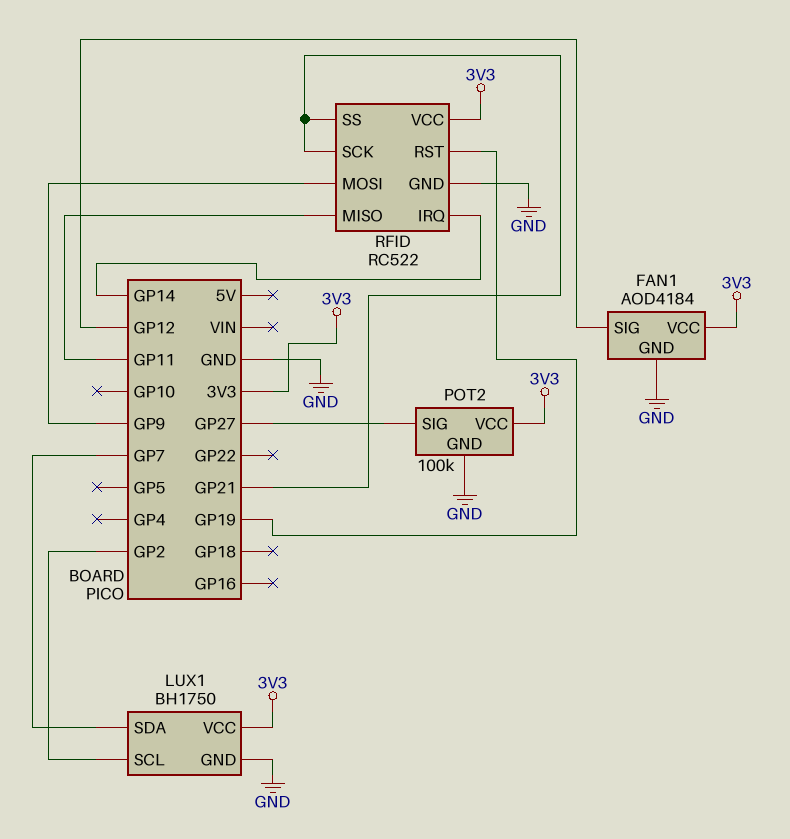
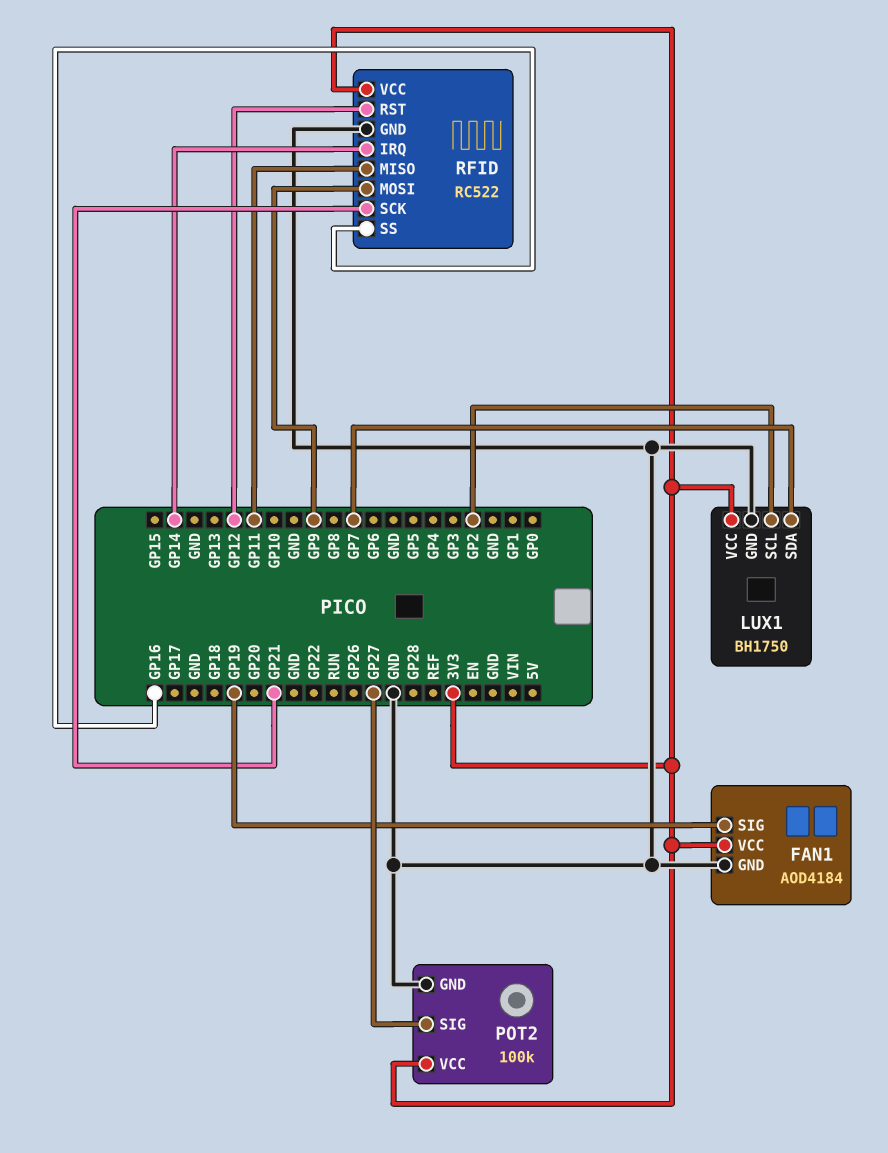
FAN1 pin SIG: GP12 -> GP19
RFID pin RST: GP19 -> GP12
RFID pin SS: GP21 -> GP16

